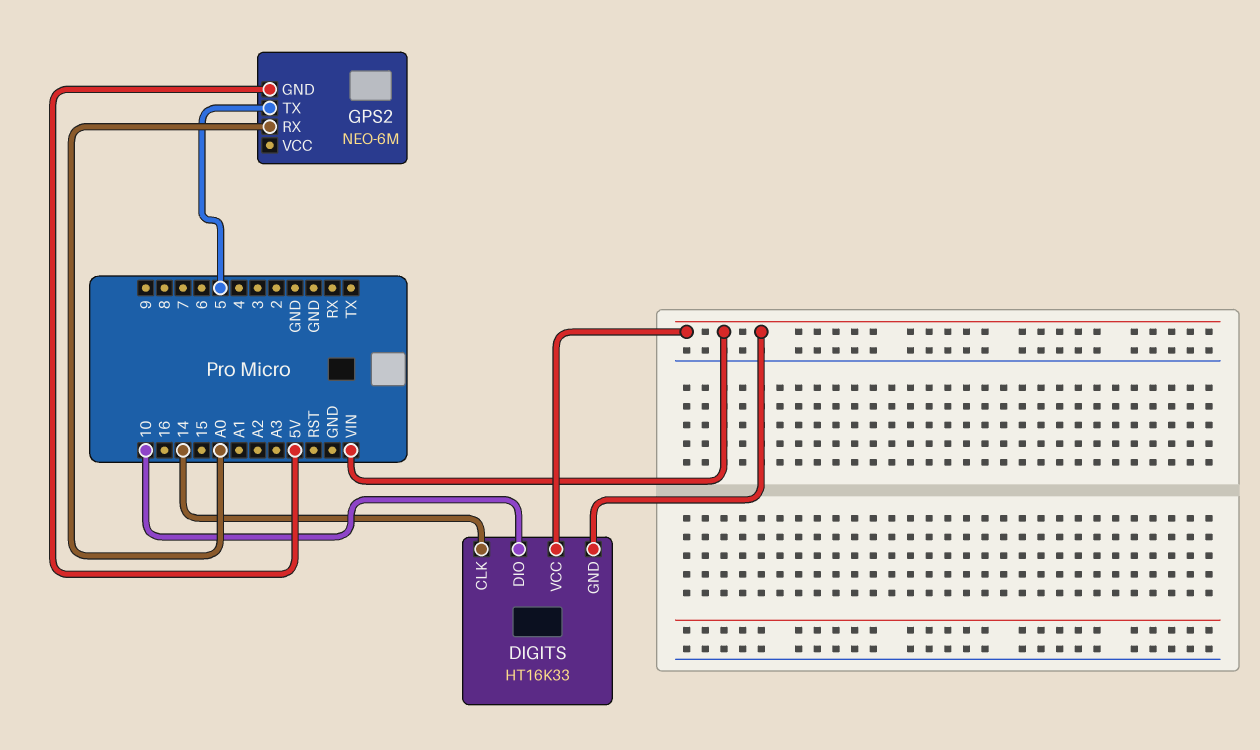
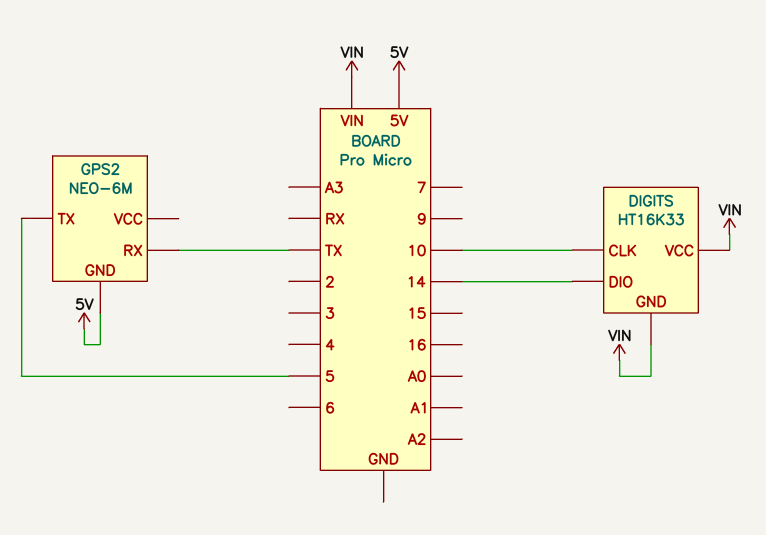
DIGITS pin CLK: 14 -> 10
DIGITS pin DIO: 10 -> 14
GPS2 pin RX: A0 -> TX

